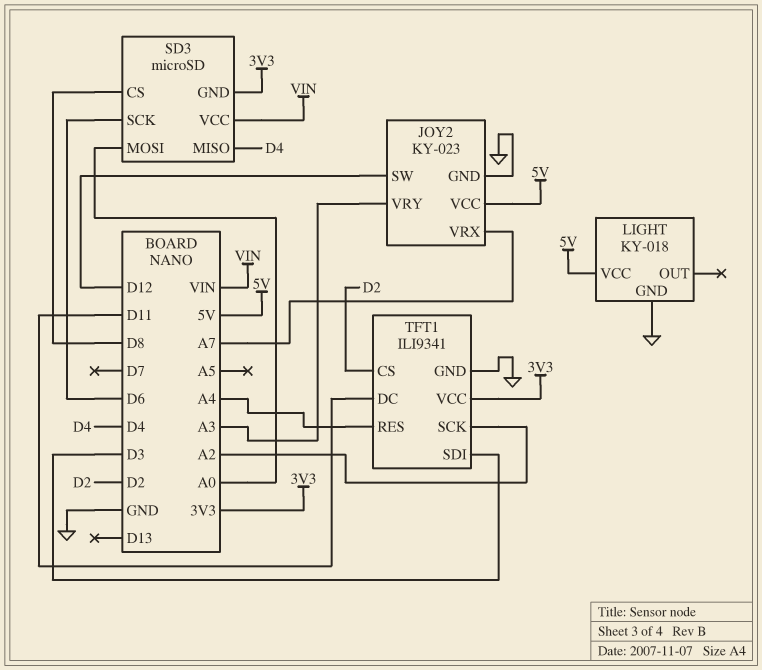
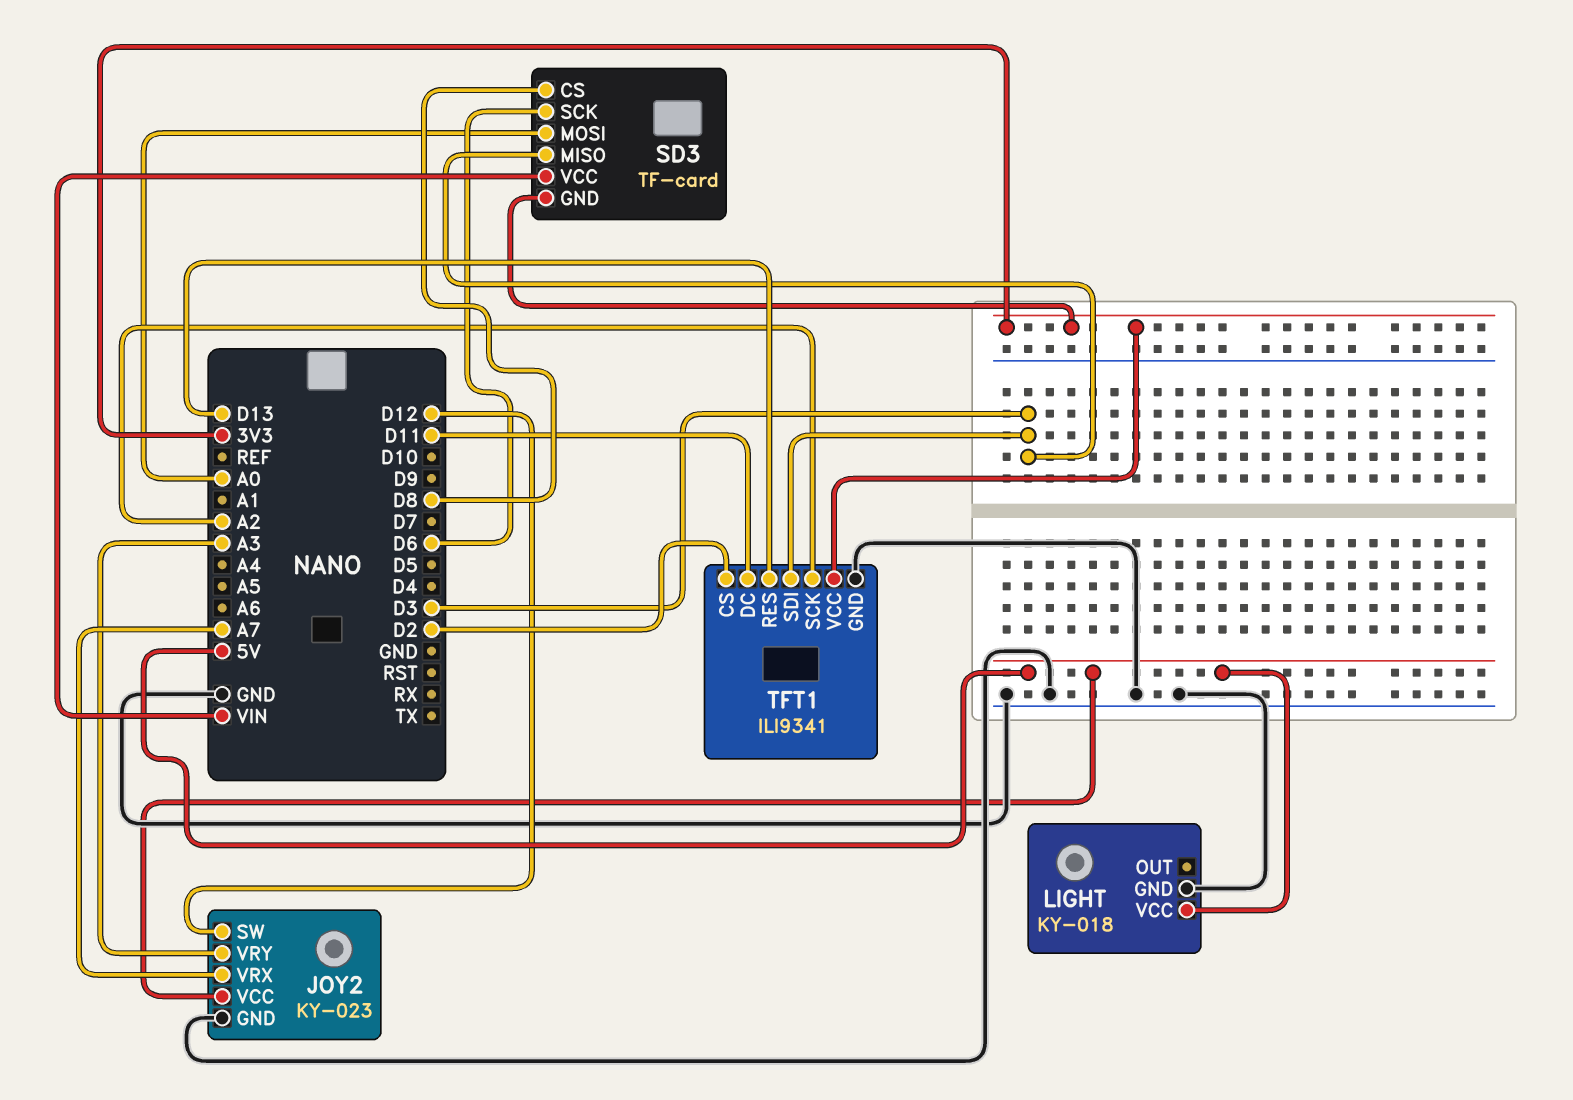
SD3: microSD -> TF-card
SD3 pin MISO: D4 -> D3
TFT1 pin RES: A4 -> D13

